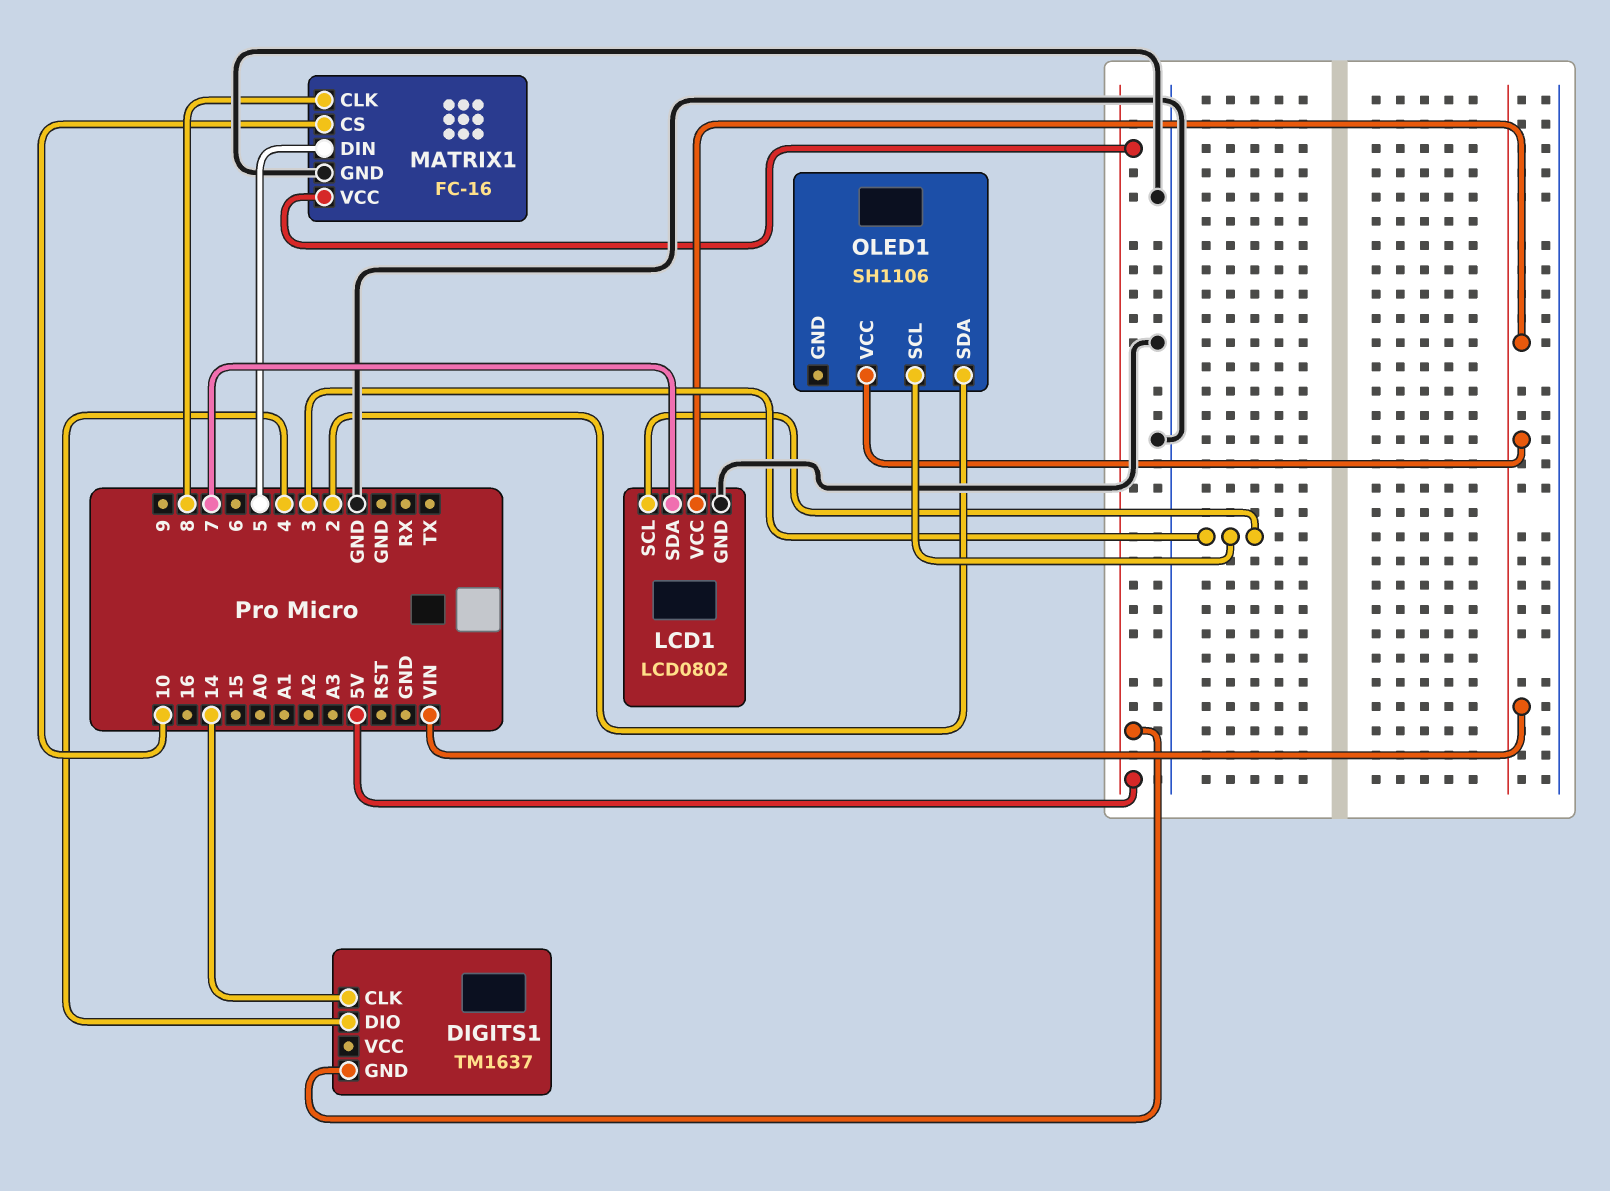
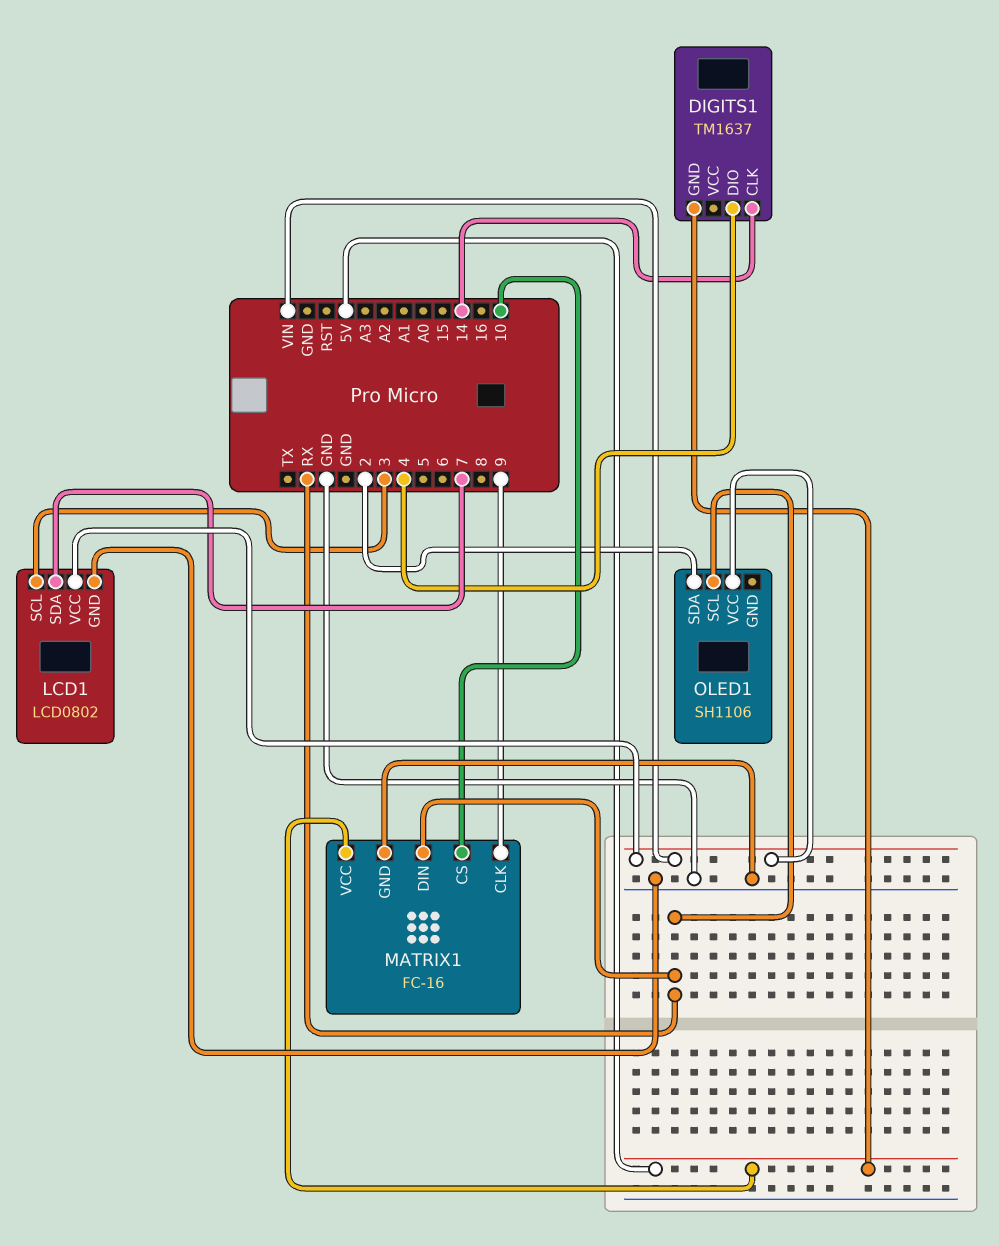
MATRIX1 pin CLK: 8 -> 9
MATRIX1 pin DIN: 5 -> RX
OLED1 pin SCL: 3 -> RX

